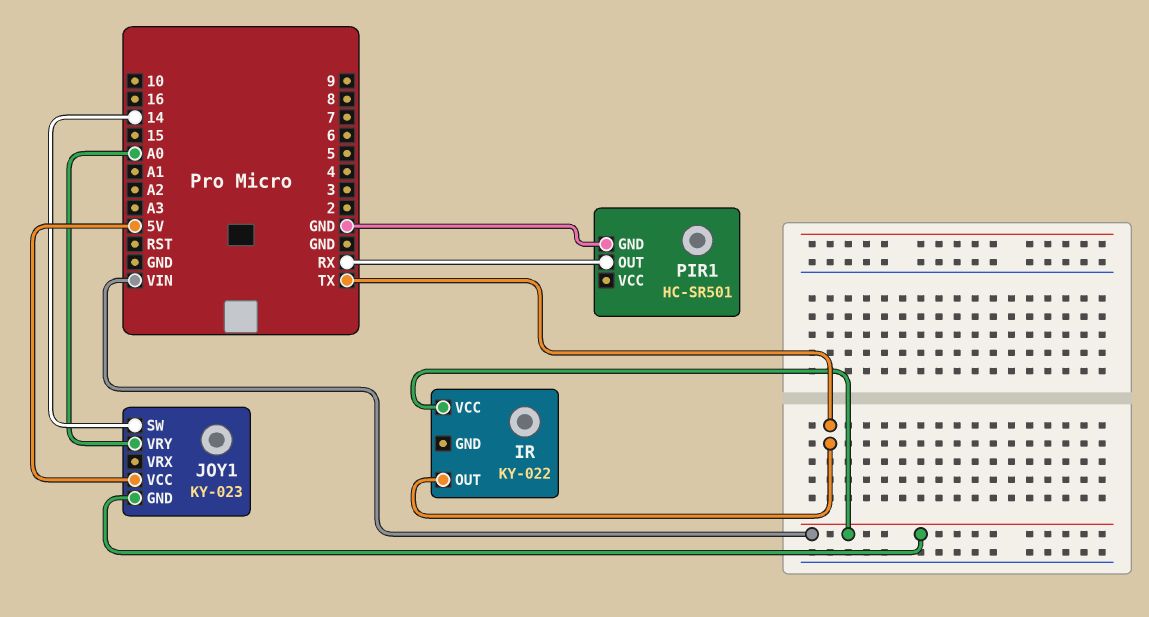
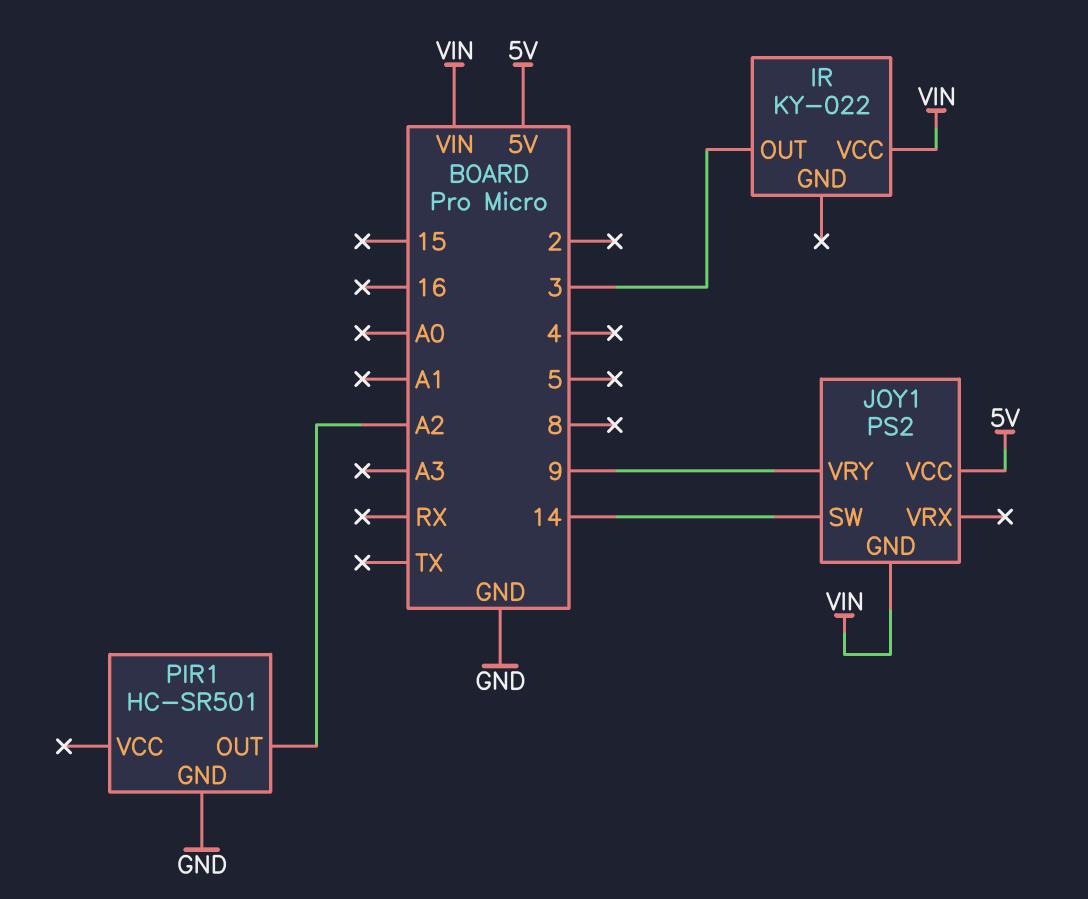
IR pin OUT: TX -> 3
JOY1: KY-023 -> PS2
JOY1 pin VRY: A0 -> 9
PIR1 pin OUT: RX -> A2

